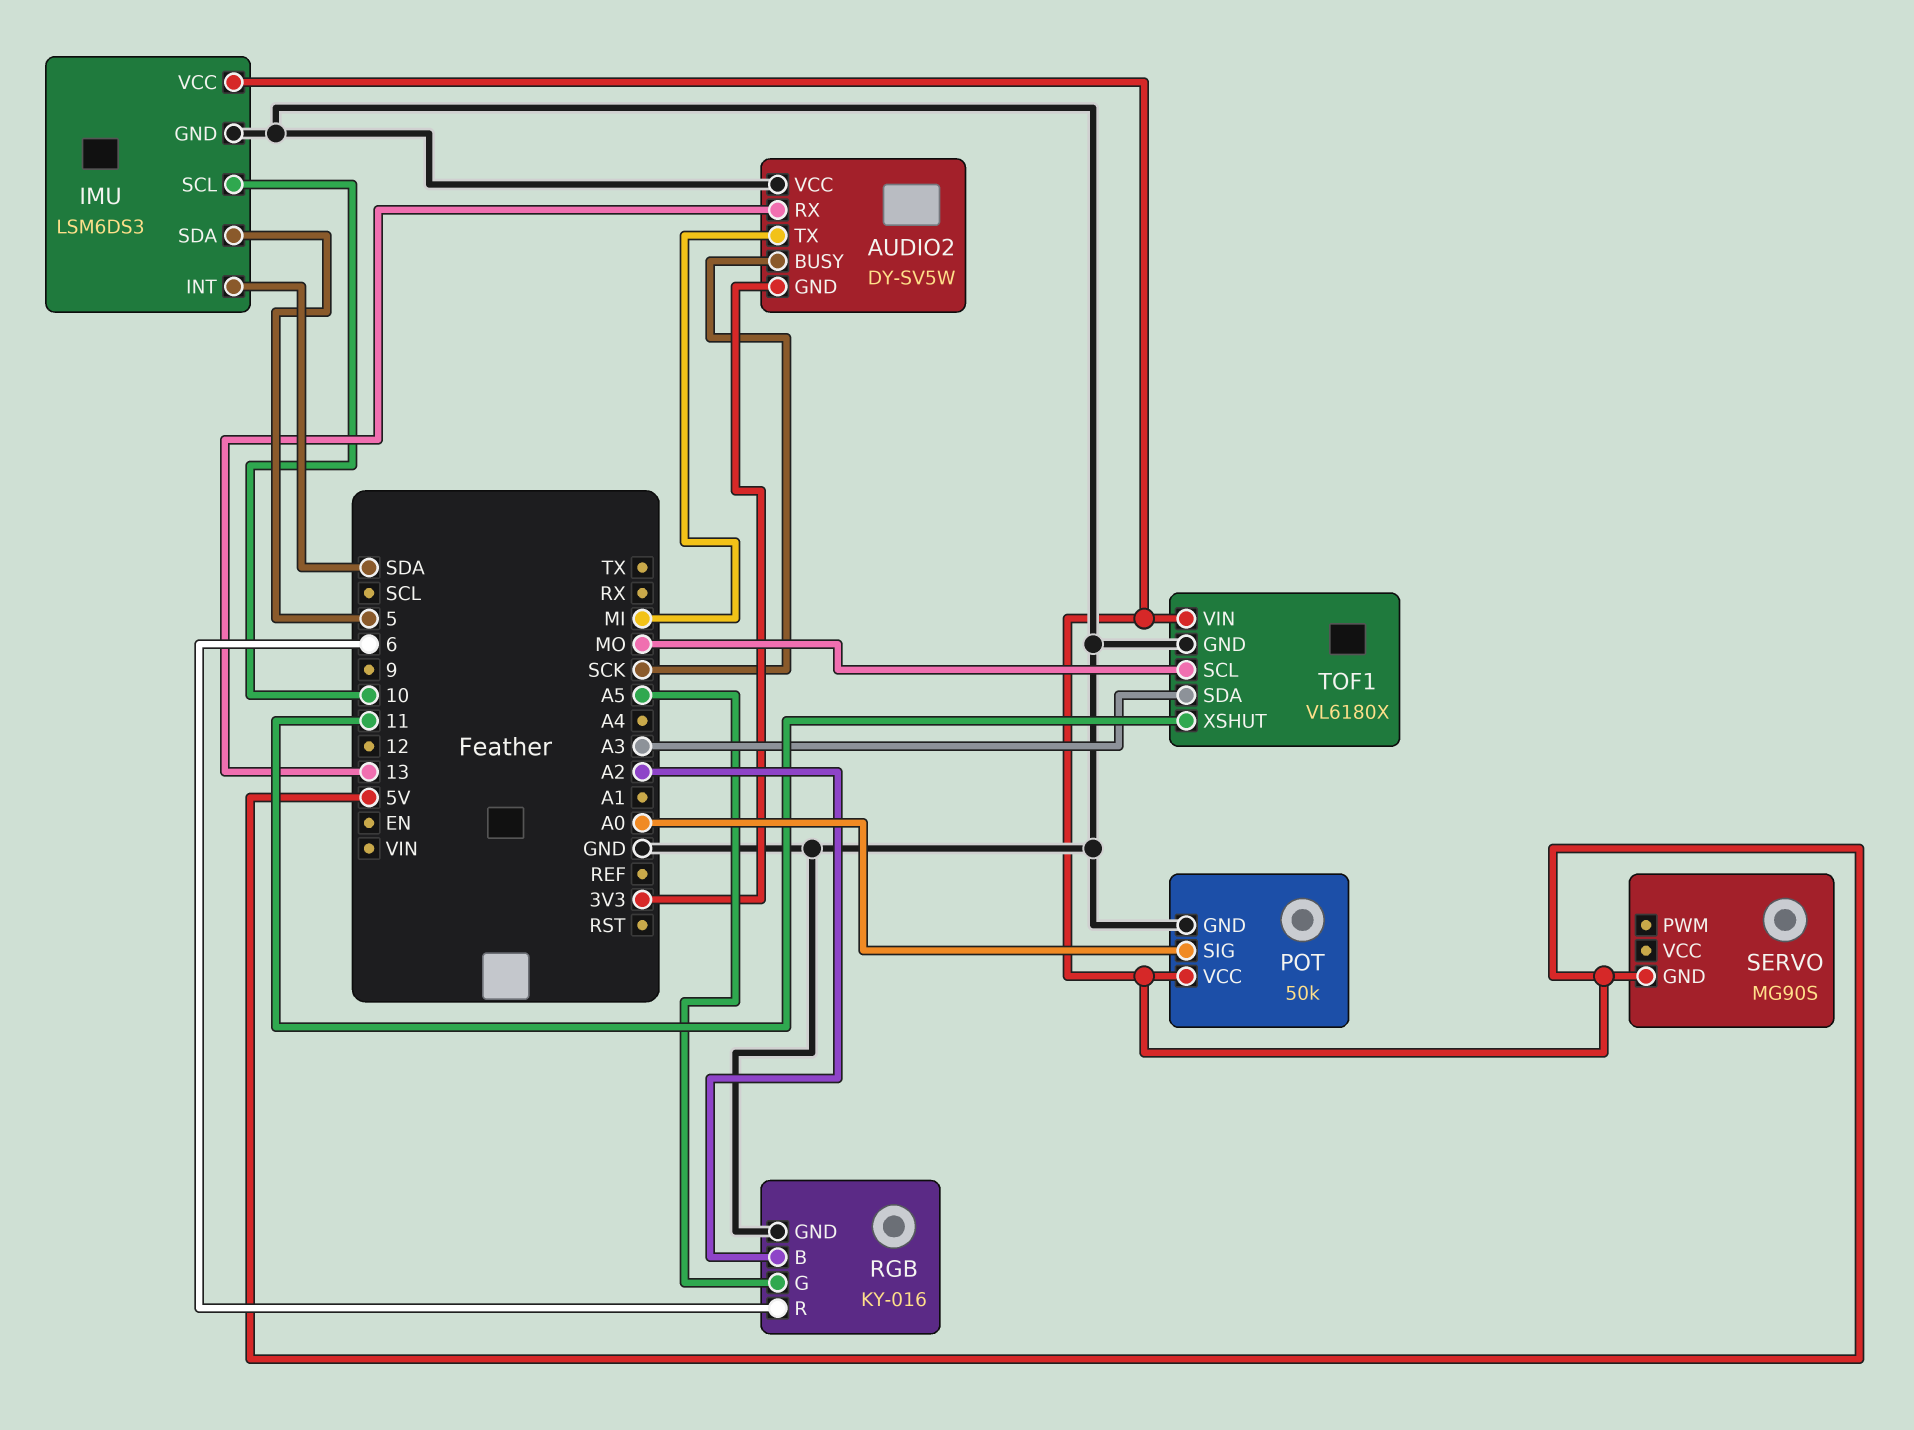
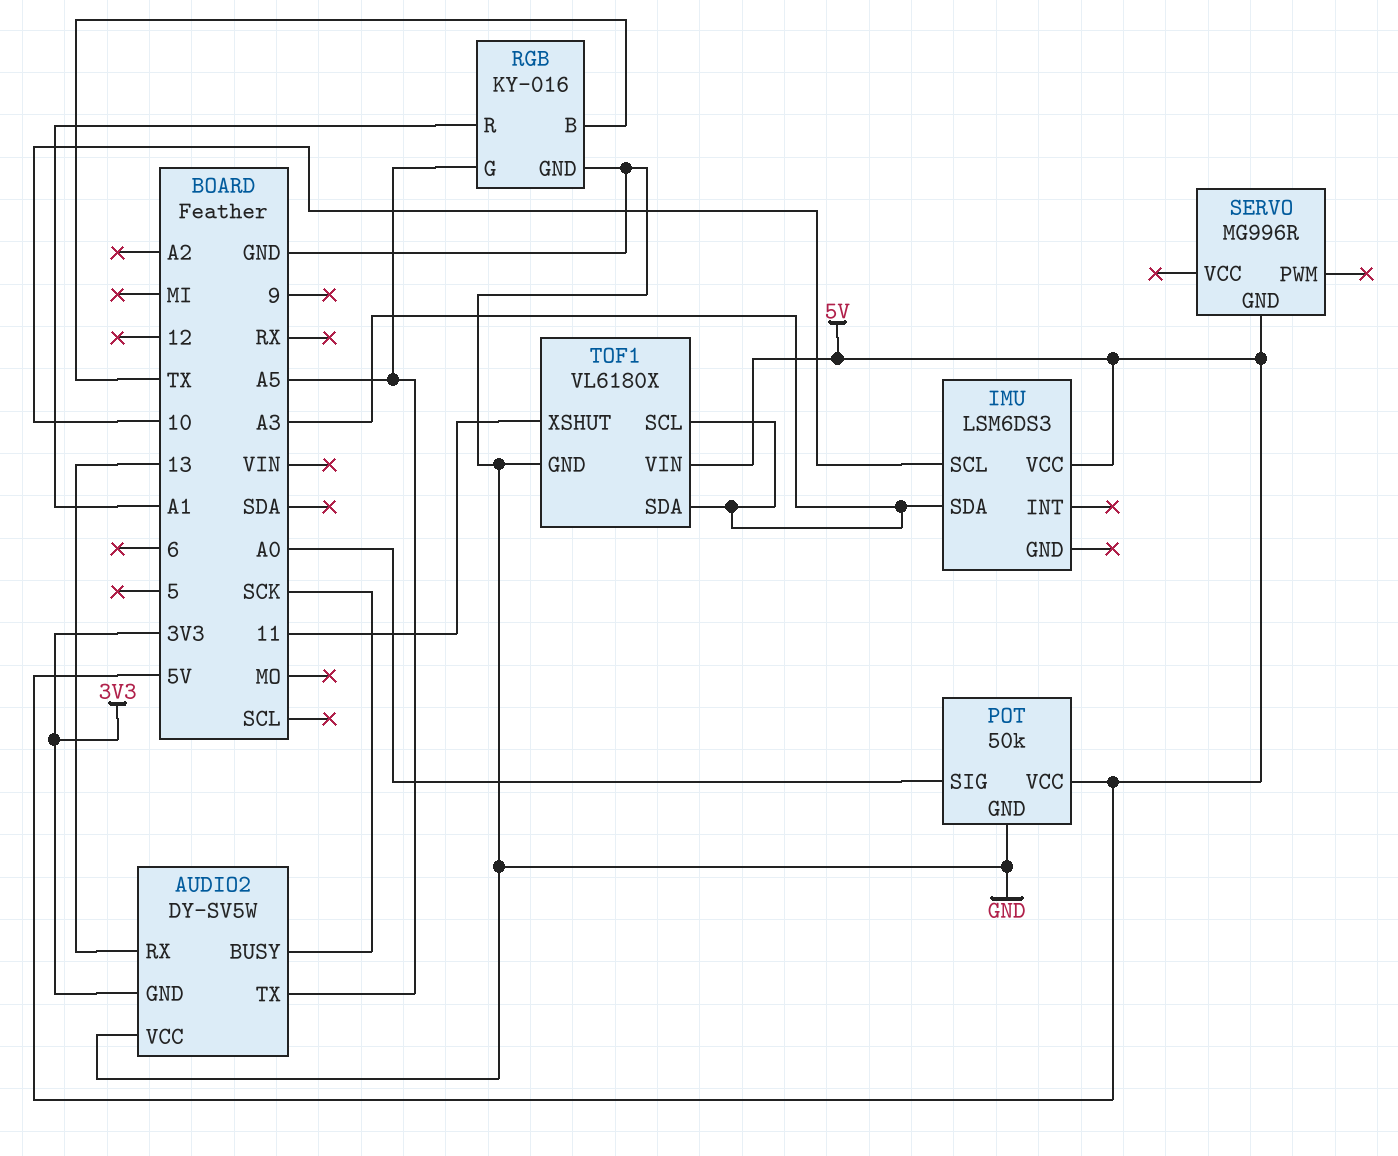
AUDIO2 pin TX: MI -> A5
IMU pin GND: GND -> none
IMU pin INT: SDA -> none
IMU pin SDA: 5 -> A3
RGB pin B: A2 -> TX
RGB pin R: 6 -> A1
SERVO: MG90S -> MG996R
TOF1 pin SCL: MO -> A3

